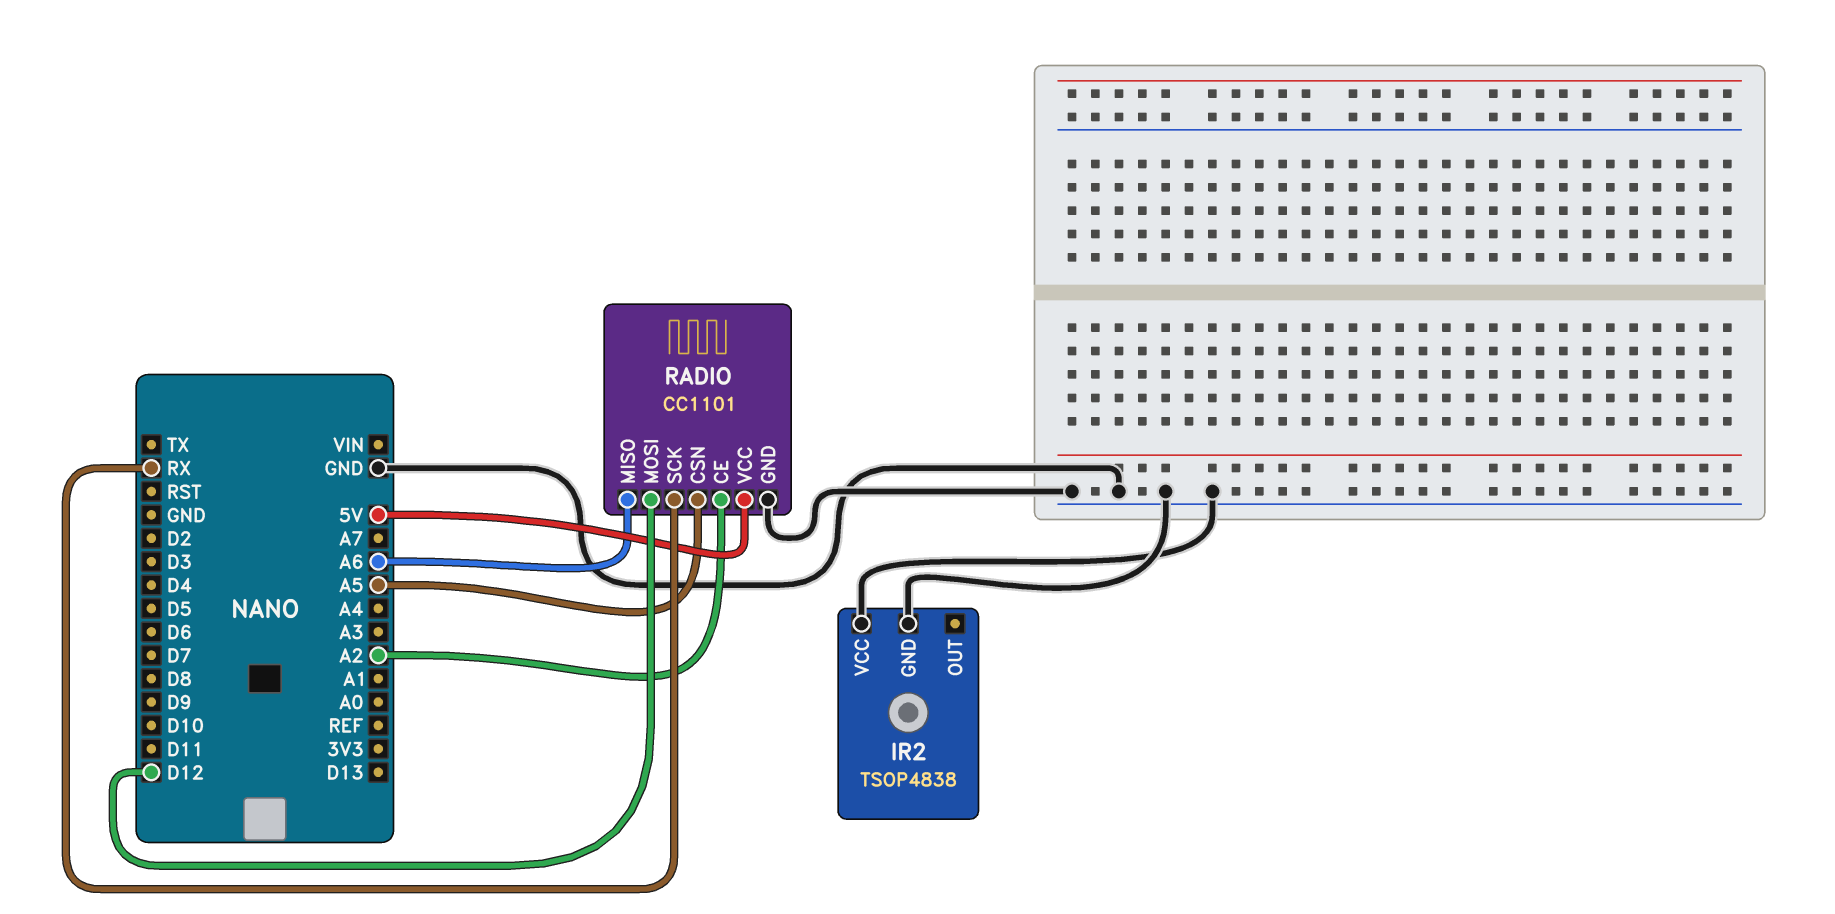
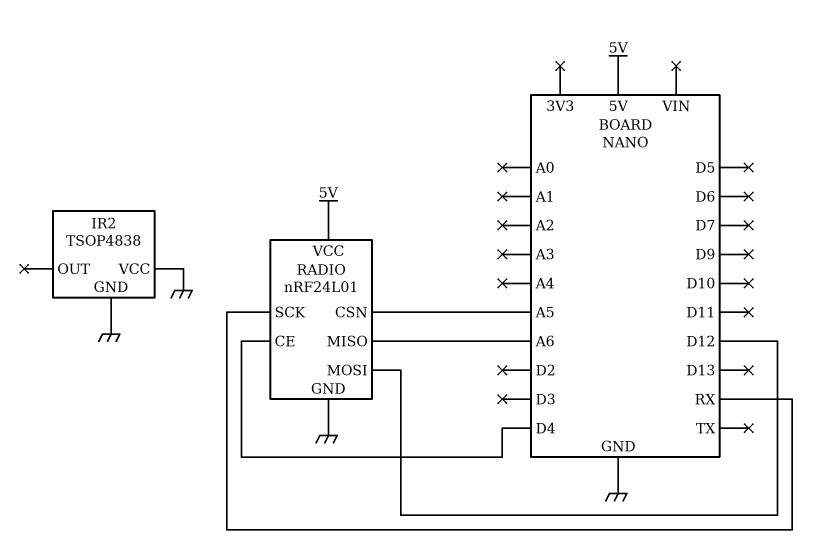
RADIO: CC1101 -> nRF24L01
RADIO pin CE: A2 -> D4

